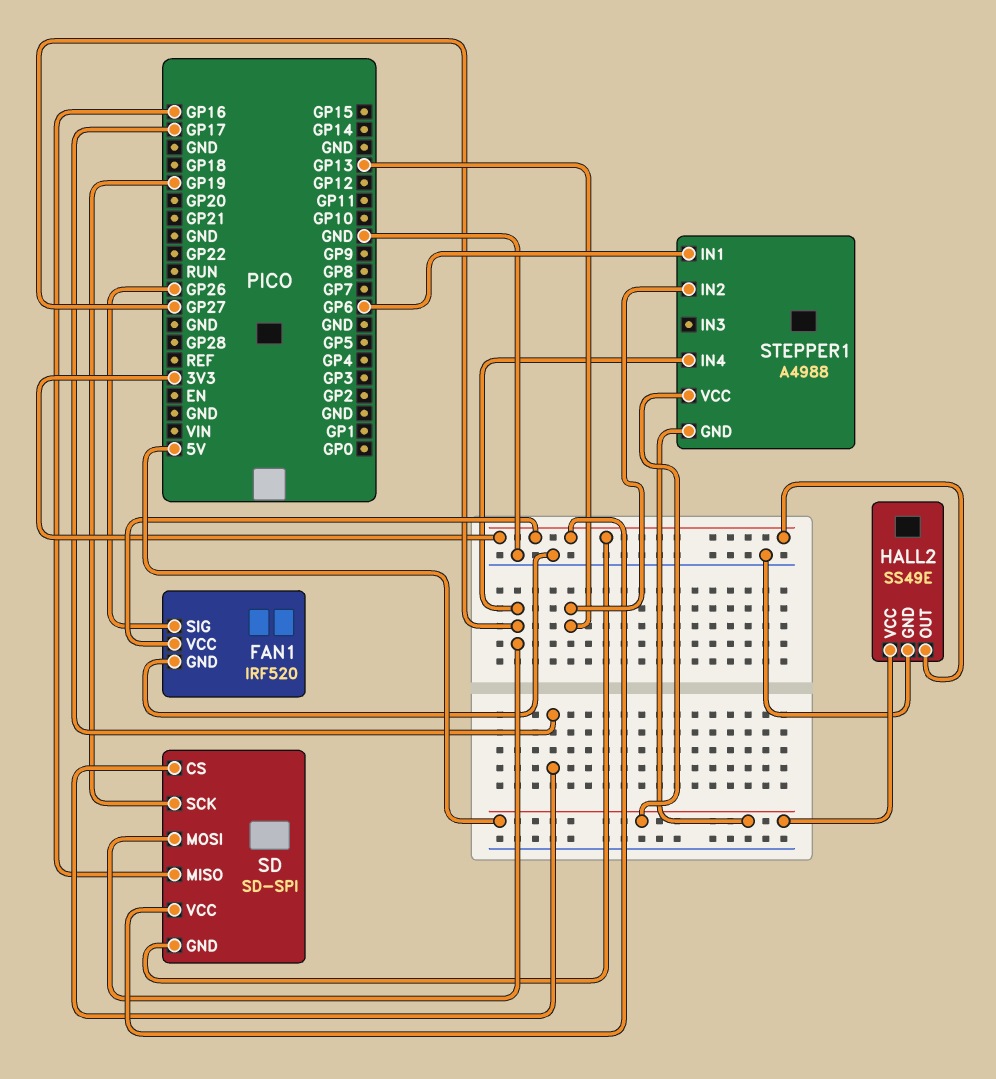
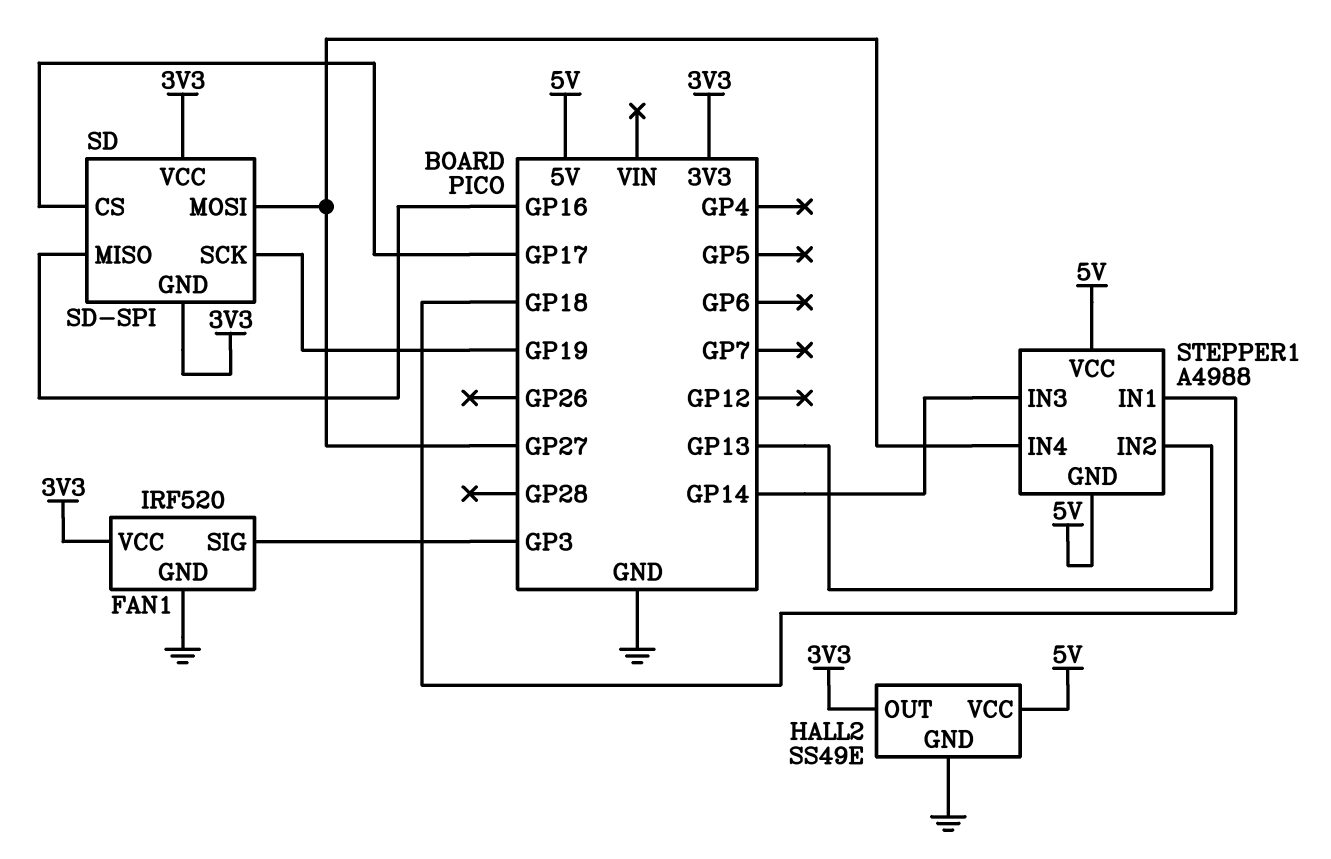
FAN1 pin SIG: GP26 -> GP3
STEPPER1 pin IN1: GP6 -> GP18
STEPPER1 pin IN3: none -> GP14

